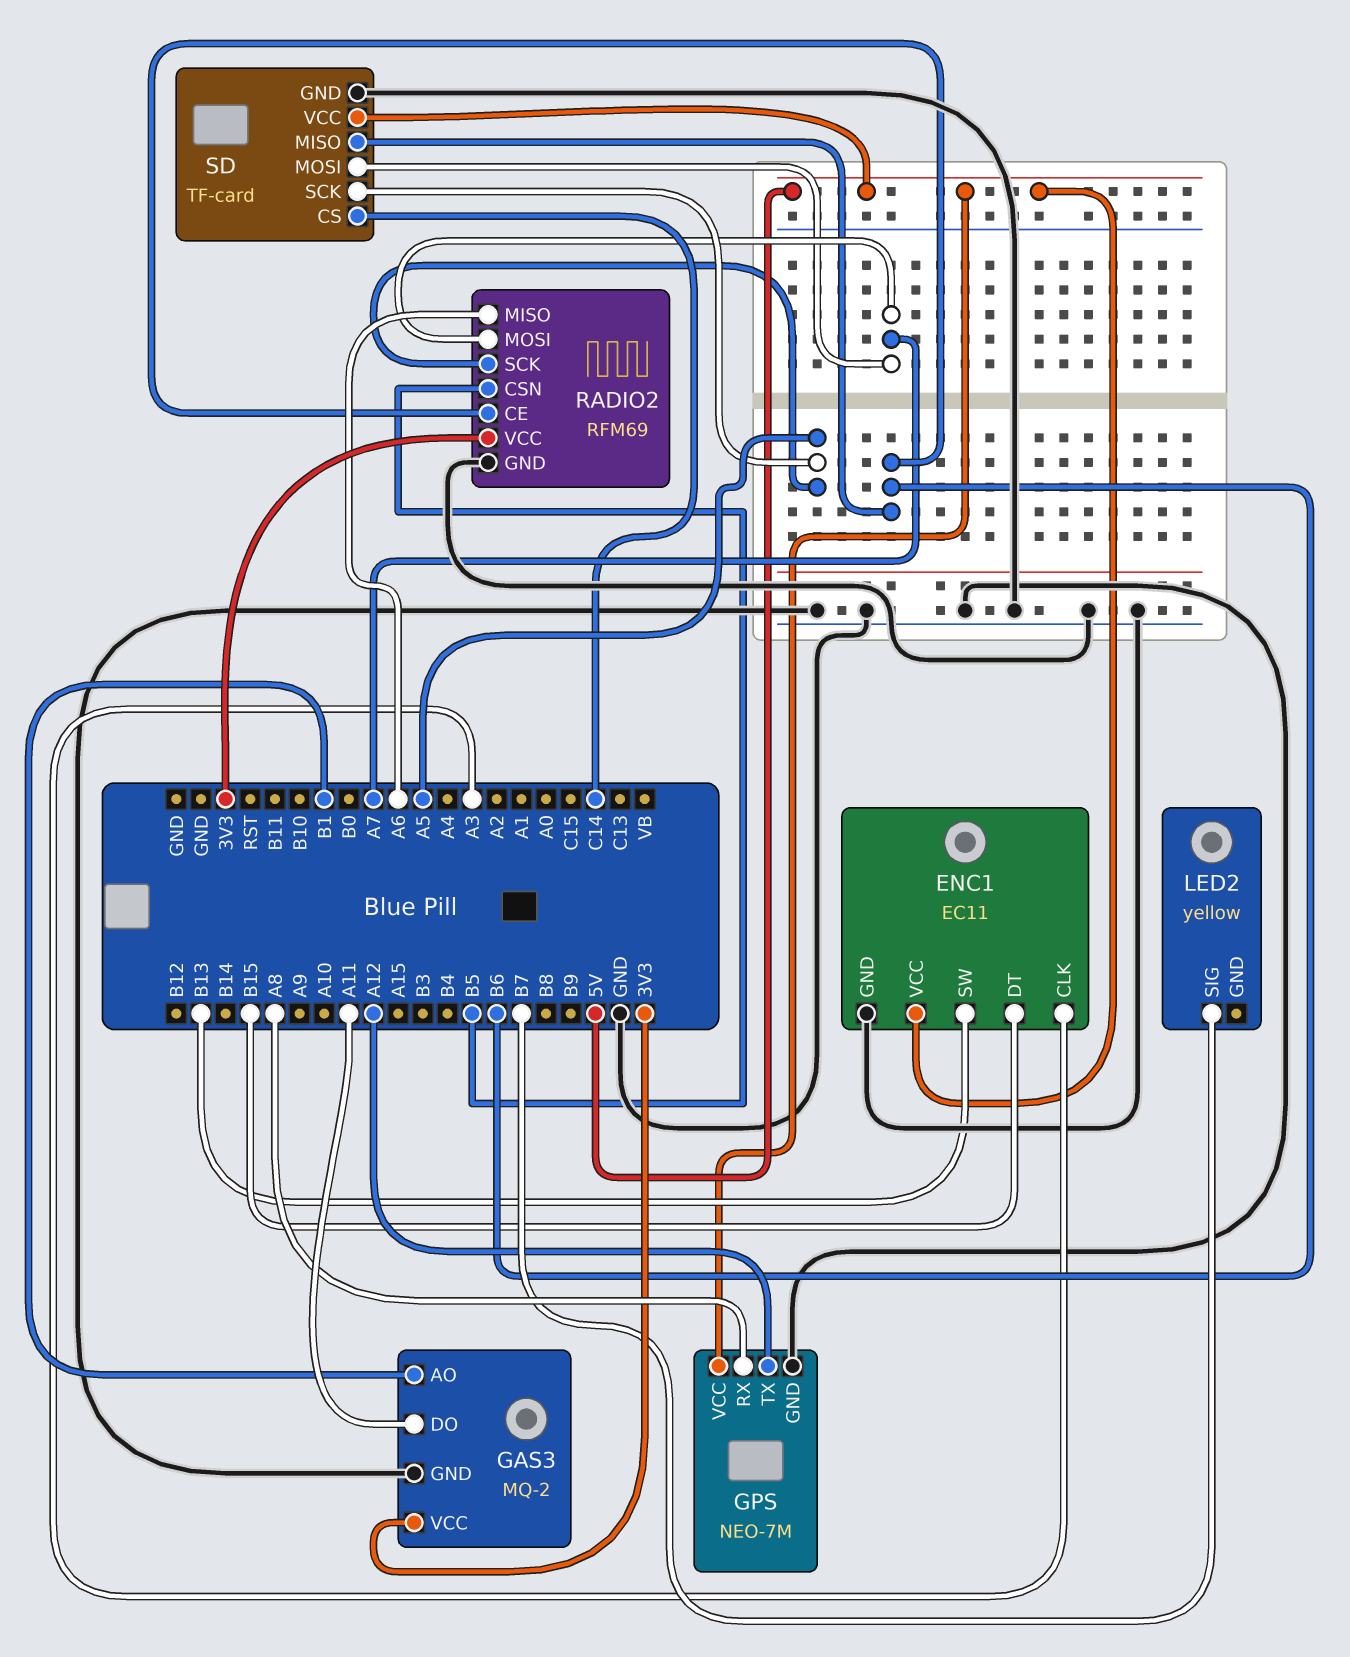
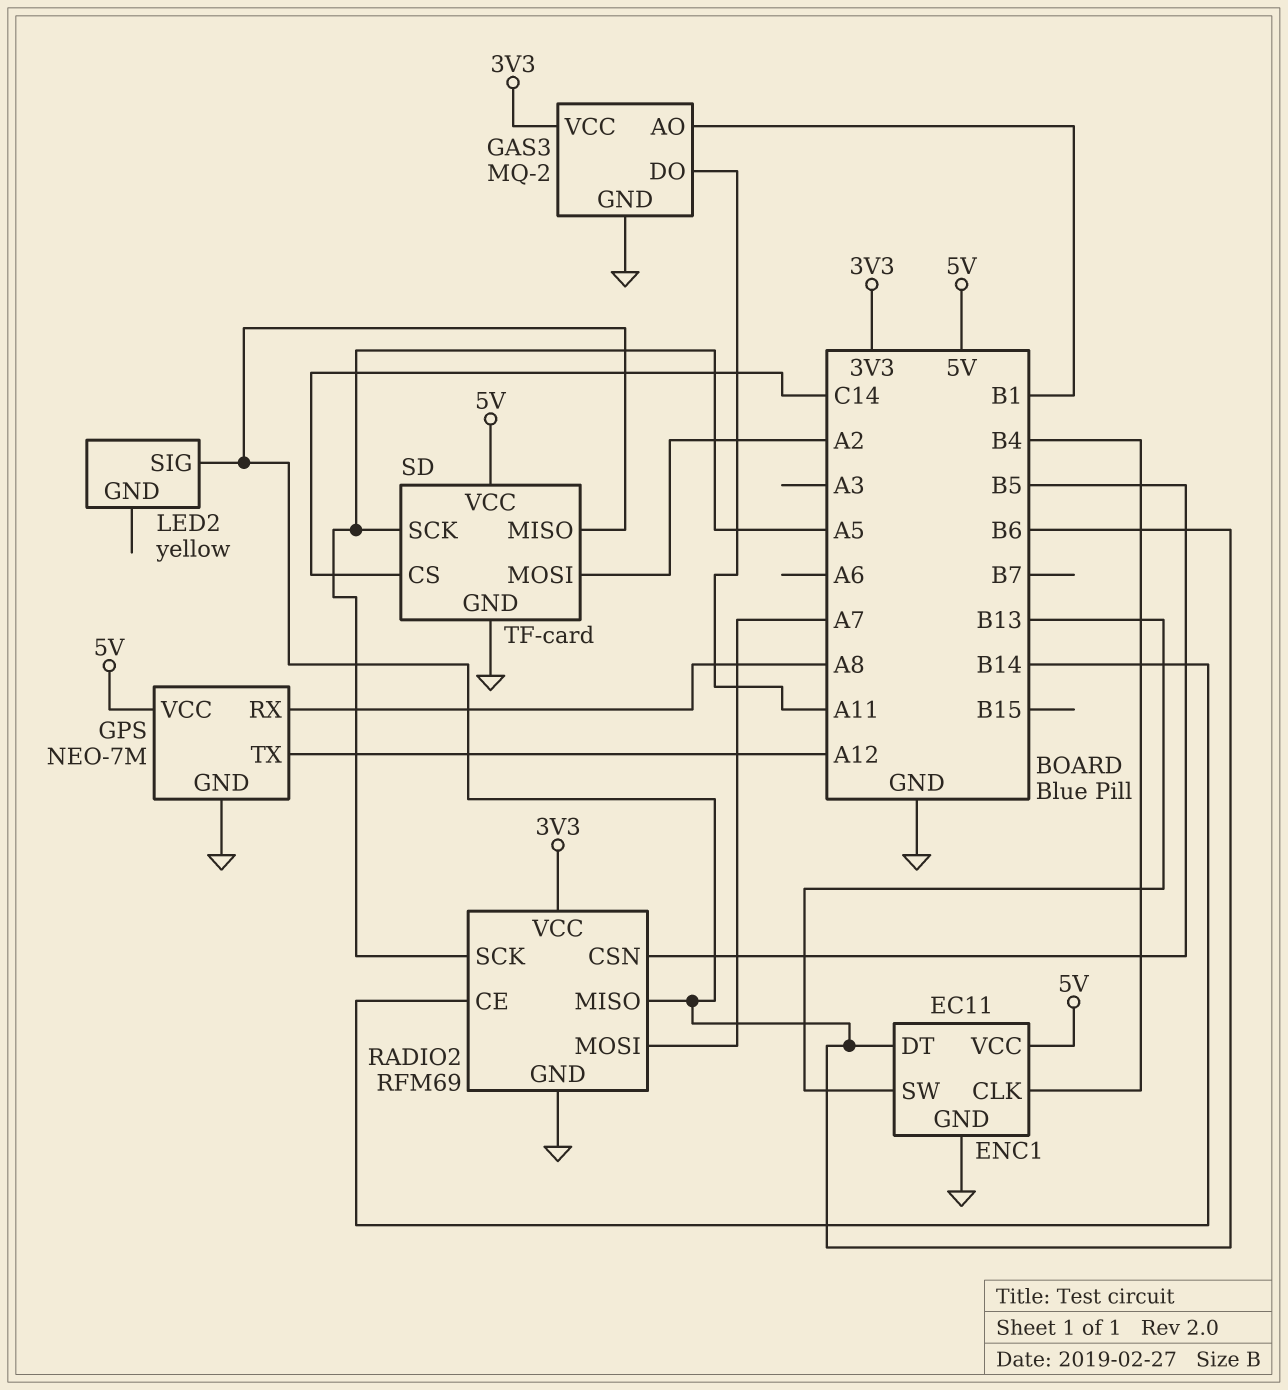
ENC1 pin CLK: A3 -> B4
ENC1 pin DT: B15 -> B6
LED2 pin SIG: B7 -> B6
RADIO2 pin CE: B6 -> B14
RADIO2 pin MISO: A6 -> B6
SD pin MOSI: A7 -> A2

